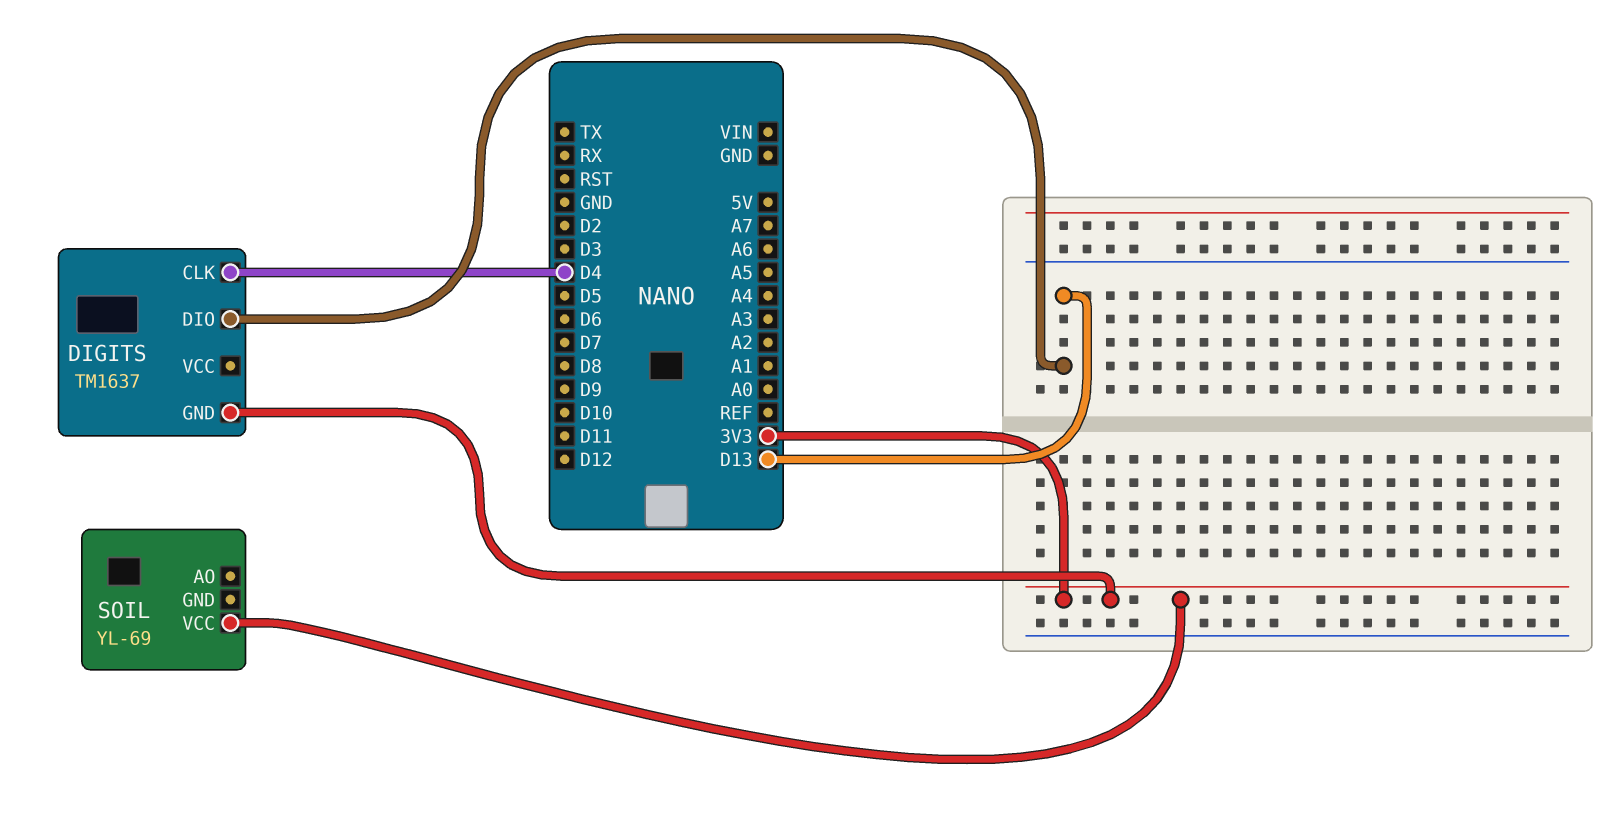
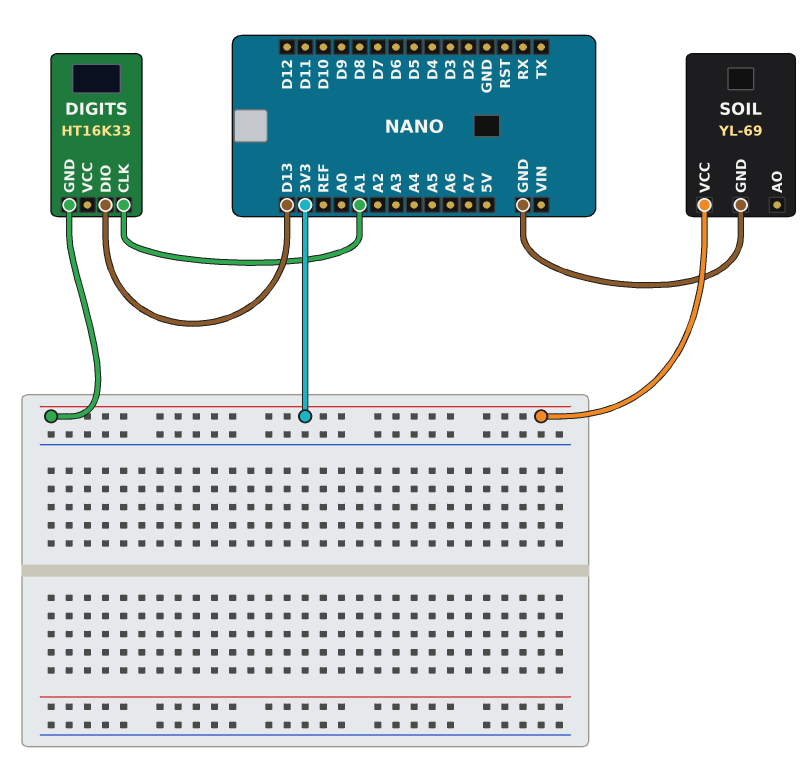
DIGITS: TM1637 -> HT16K33
DIGITS pin CLK: D4 -> A1
SOIL pin GND: none -> GND

